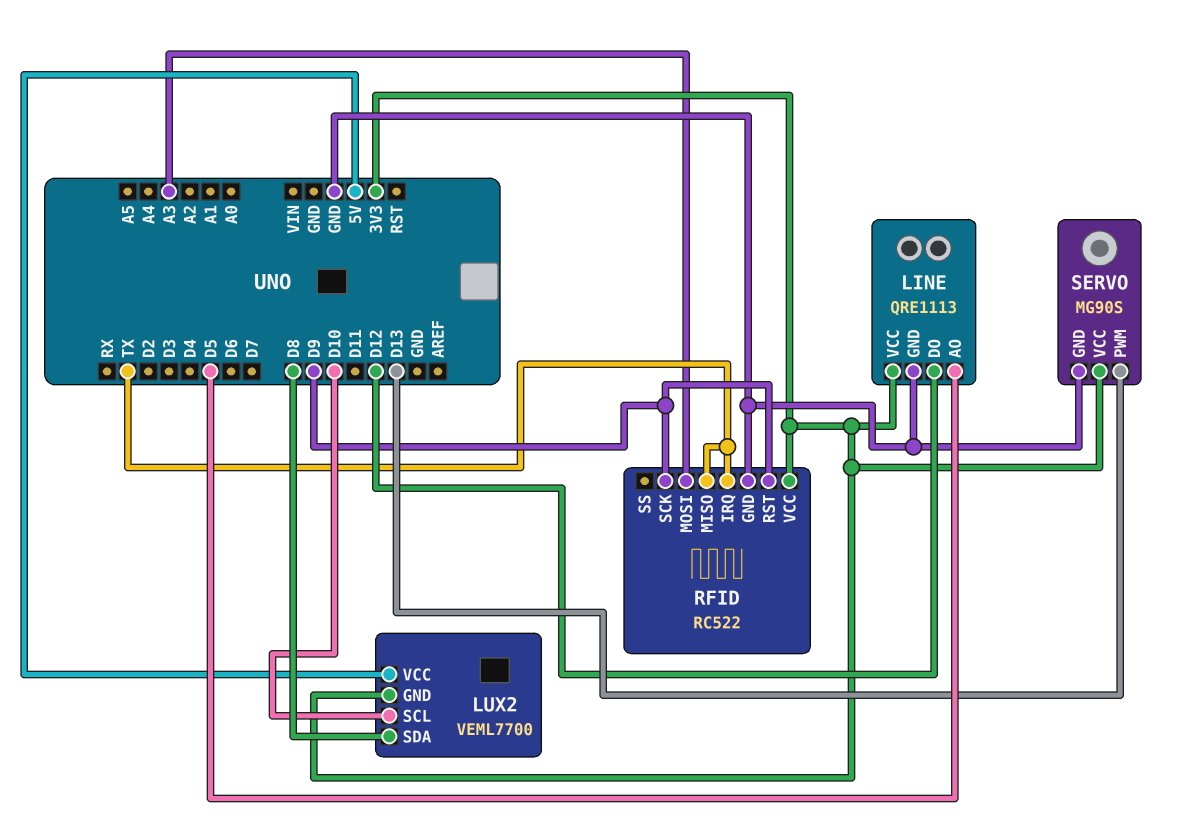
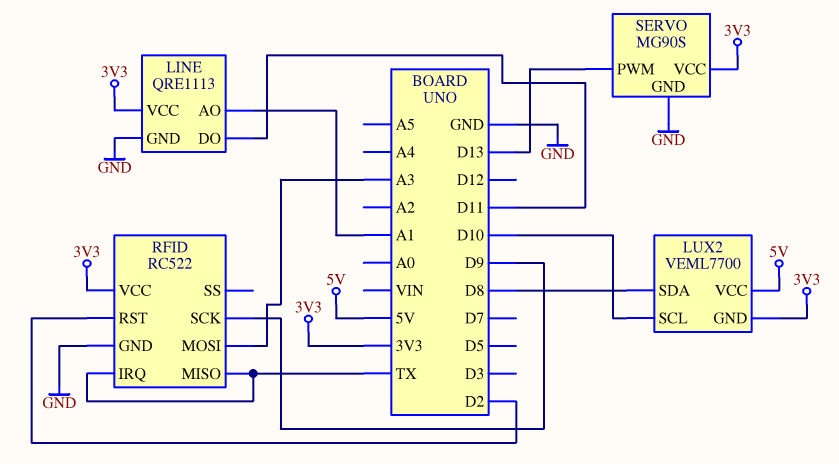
LINE pin AO: D5 -> A1
LINE pin DO: D12 -> D11
RFID pin RST: D9 -> D2

